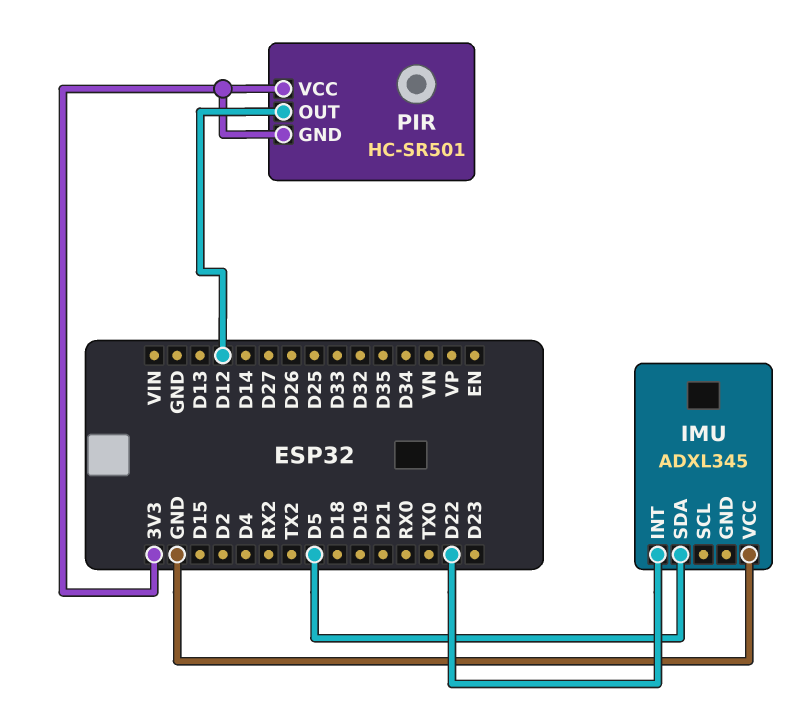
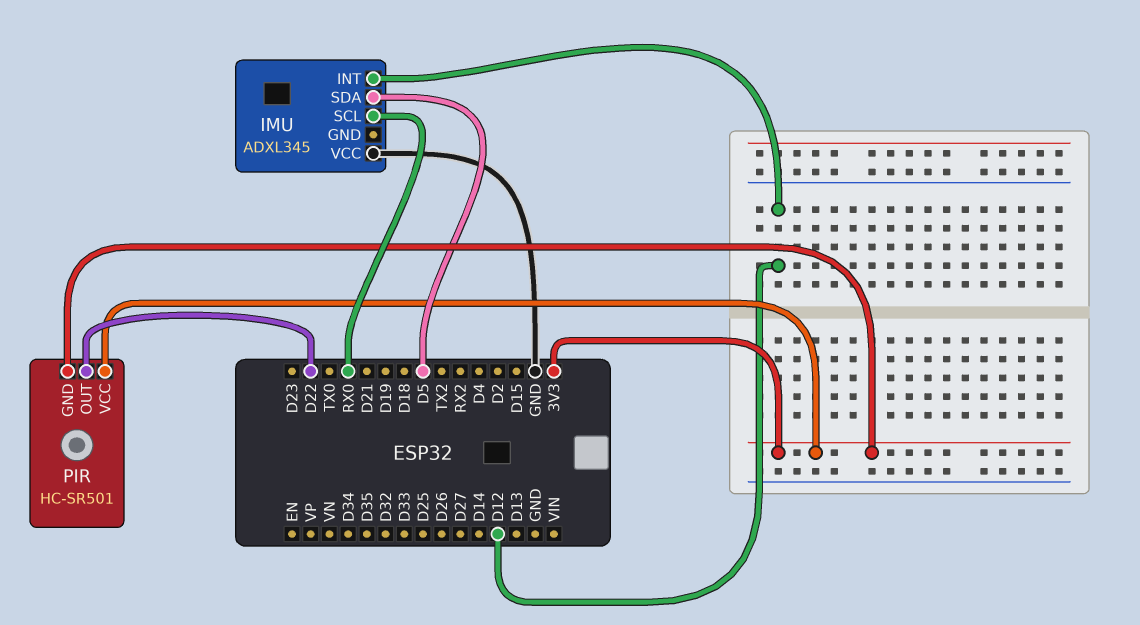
IMU pin INT: D22 -> D12
IMU pin SCL: none -> RX0
PIR pin OUT: D12 -> D22

